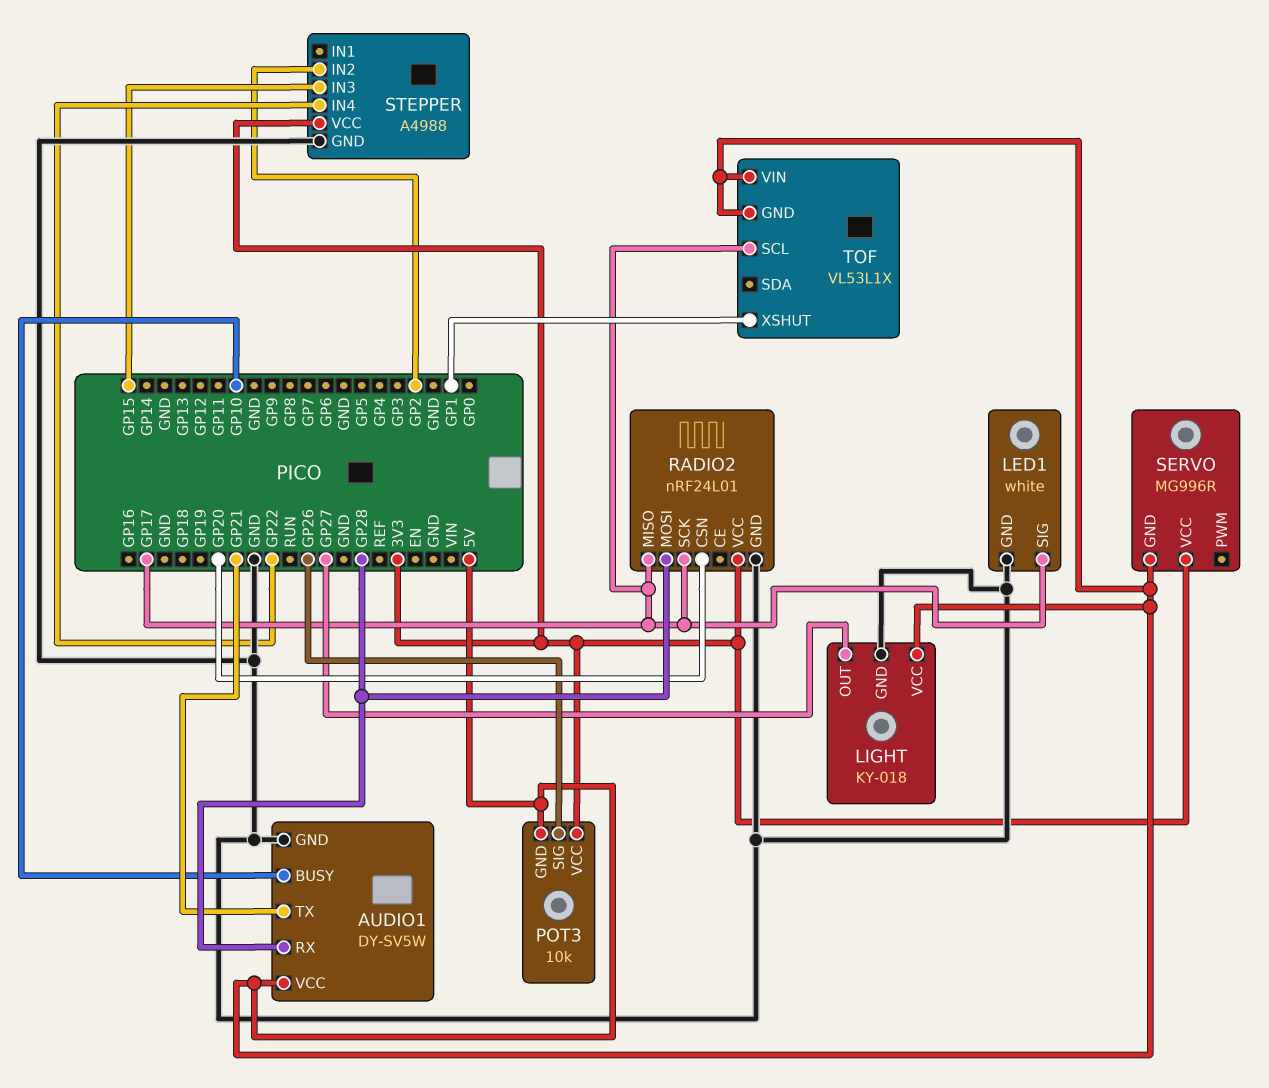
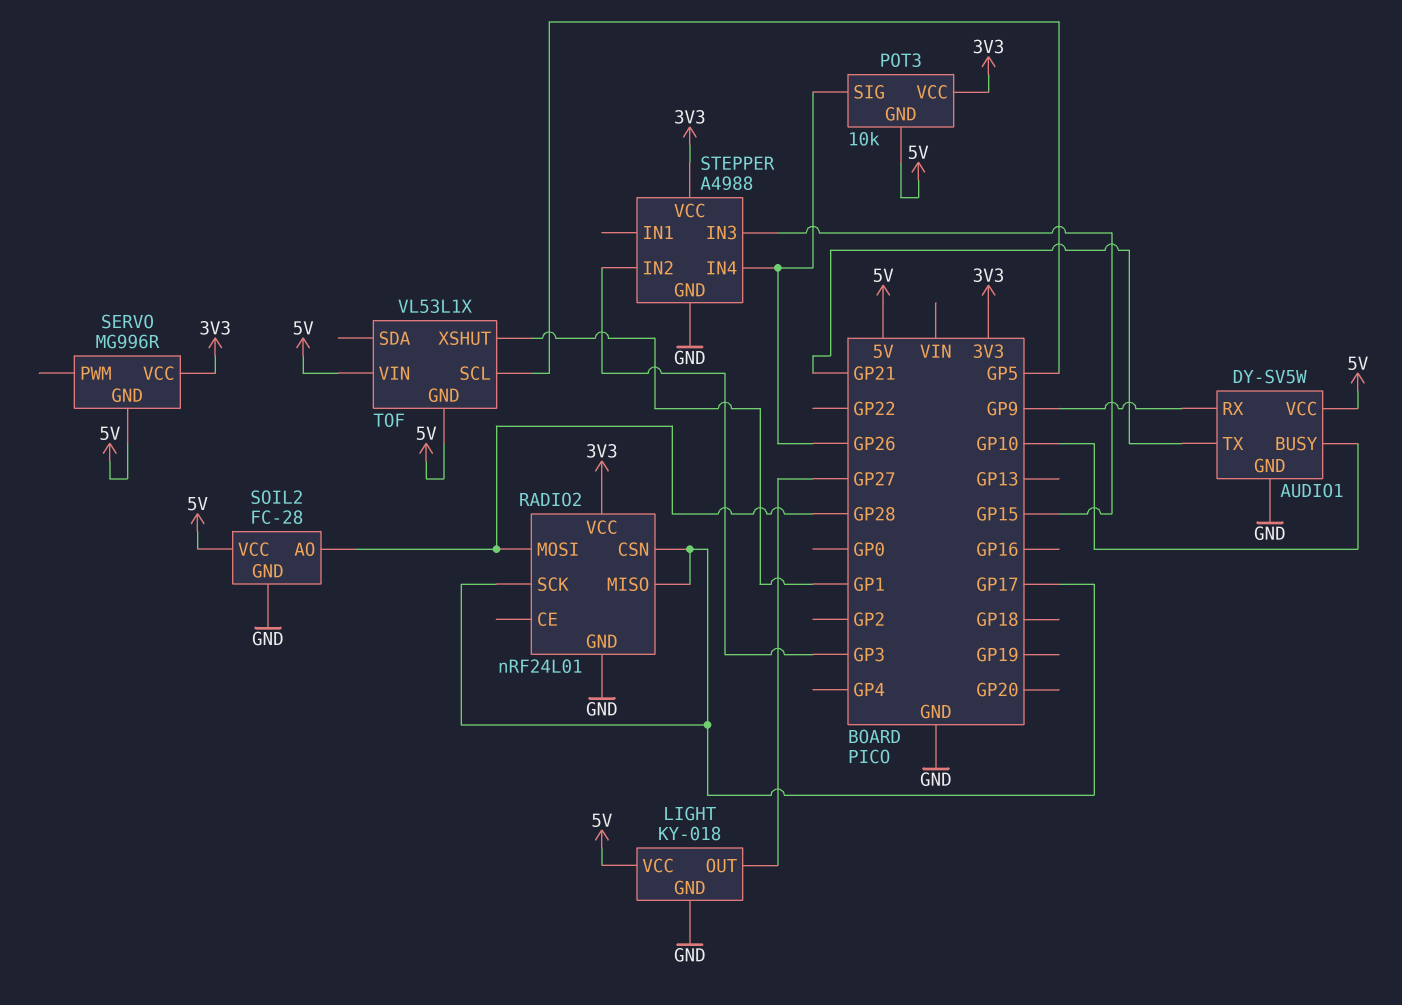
AUDIO1 pin RX: GP28 -> GP9
LED1: white -> none
LED1 pin GND: GND -> none
LED1 pin SIG: GP17 -> none
RADIO2 pin CSN: GP20 -> GP17
SOIL2: none -> FC-28
SOIL2 pin AO: none -> GP28
SOIL2 pin GND: none -> GND
SOIL2 pin VCC: none -> 5V
STEPPER pin IN2: GP2 -> GP3
STEPPER pin IN4: GP22 -> GP26
TOF pin SCL: GP17 -> GP5

